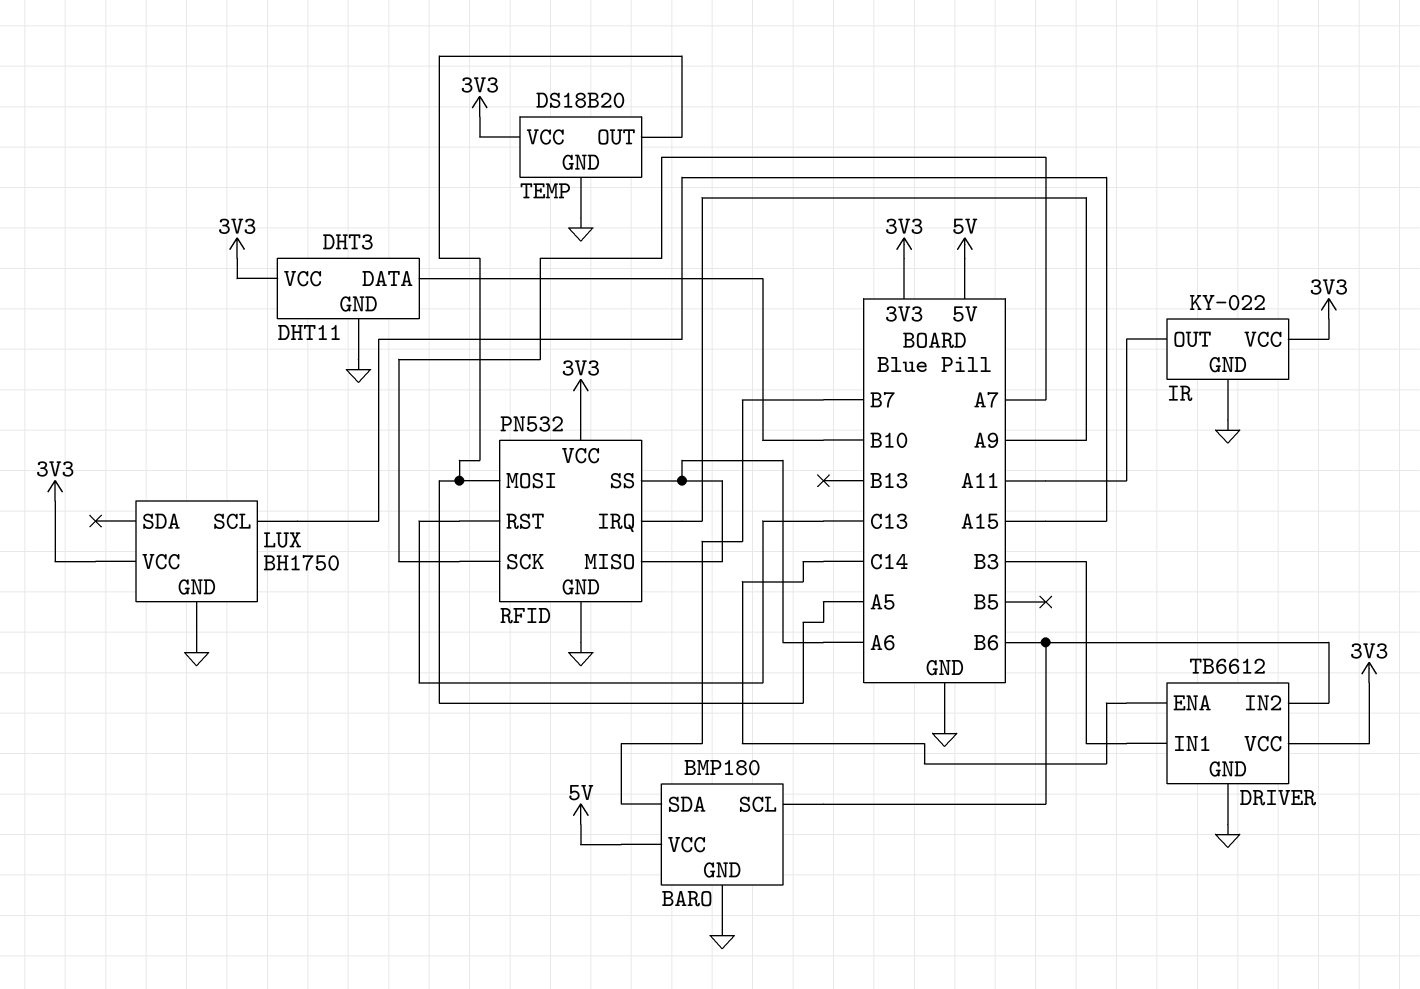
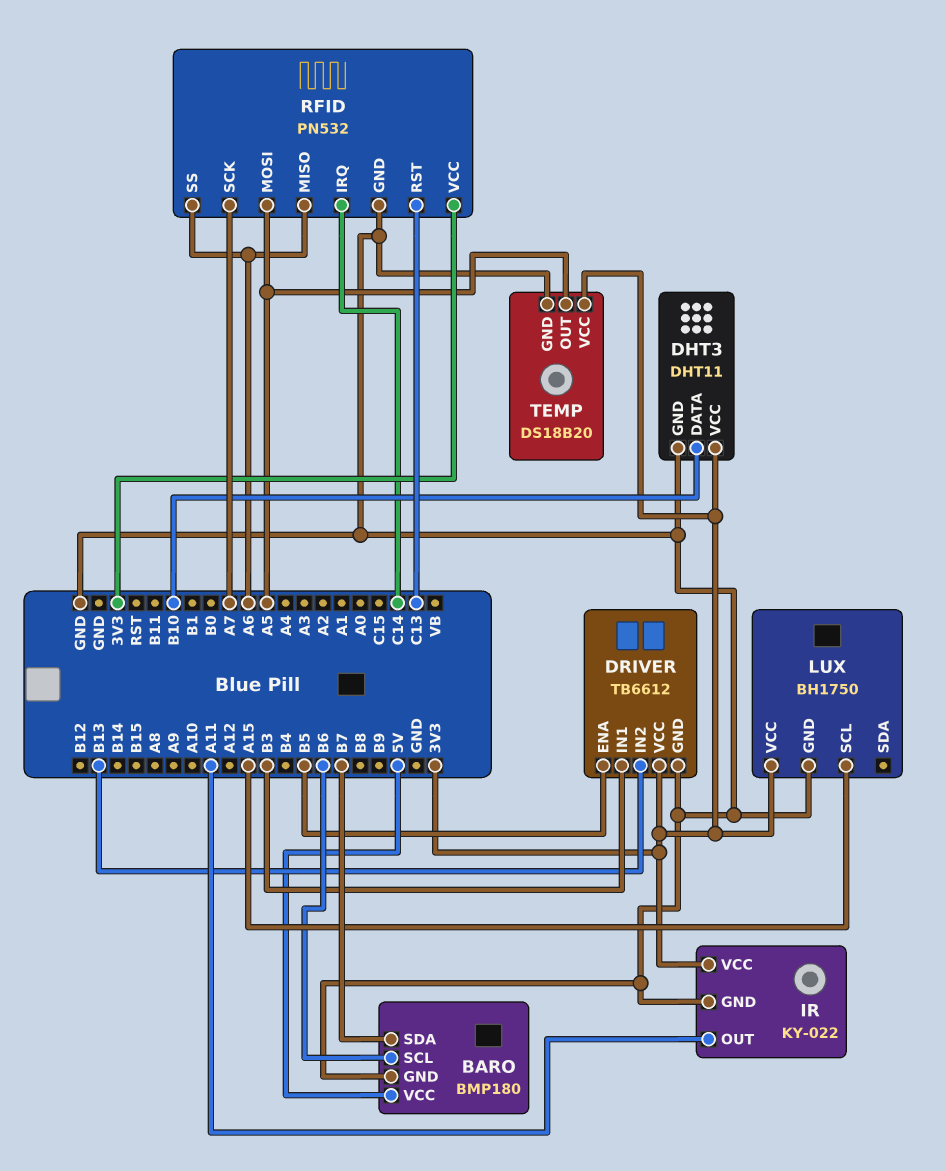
DRIVER pin ENA: C14 -> B5
DRIVER pin IN2: B6 -> B13
RFID pin IRQ: A9 -> C14

